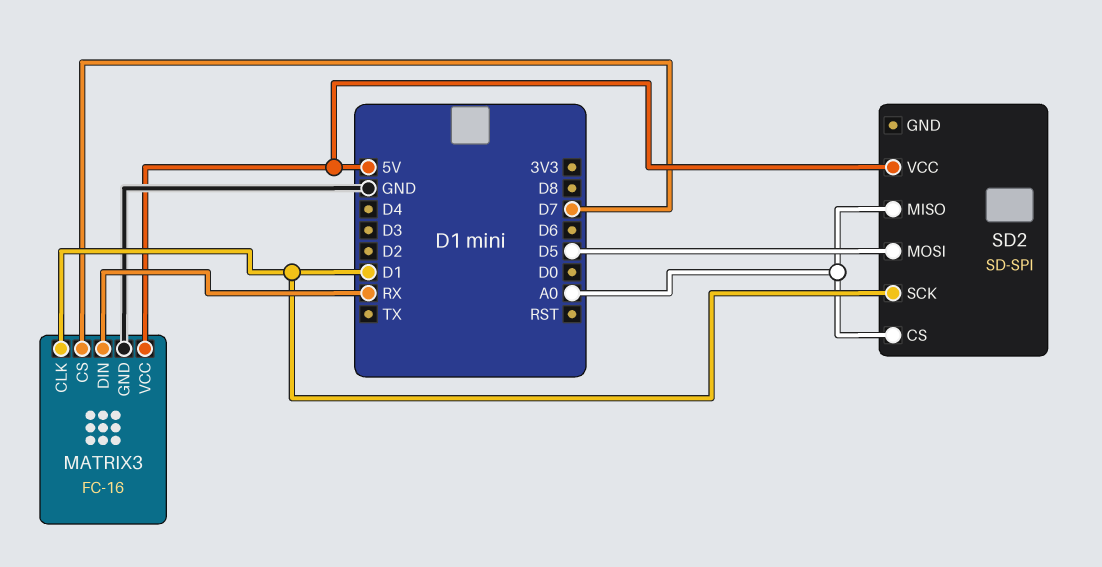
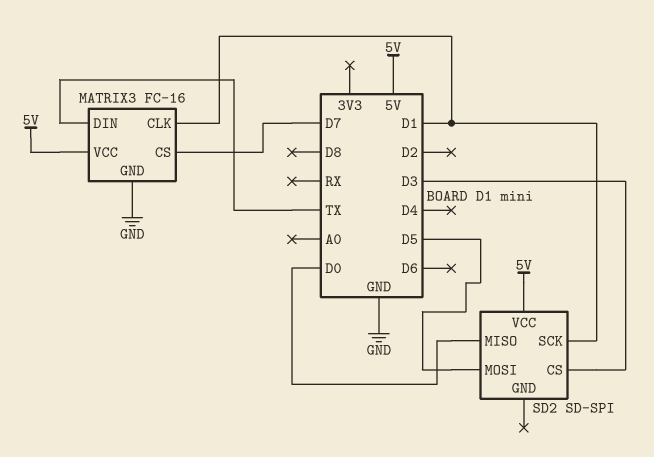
MATRIX3 pin DIN: RX -> TX
SD2 pin CS: A0 -> D3
SD2 pin MISO: A0 -> D0

